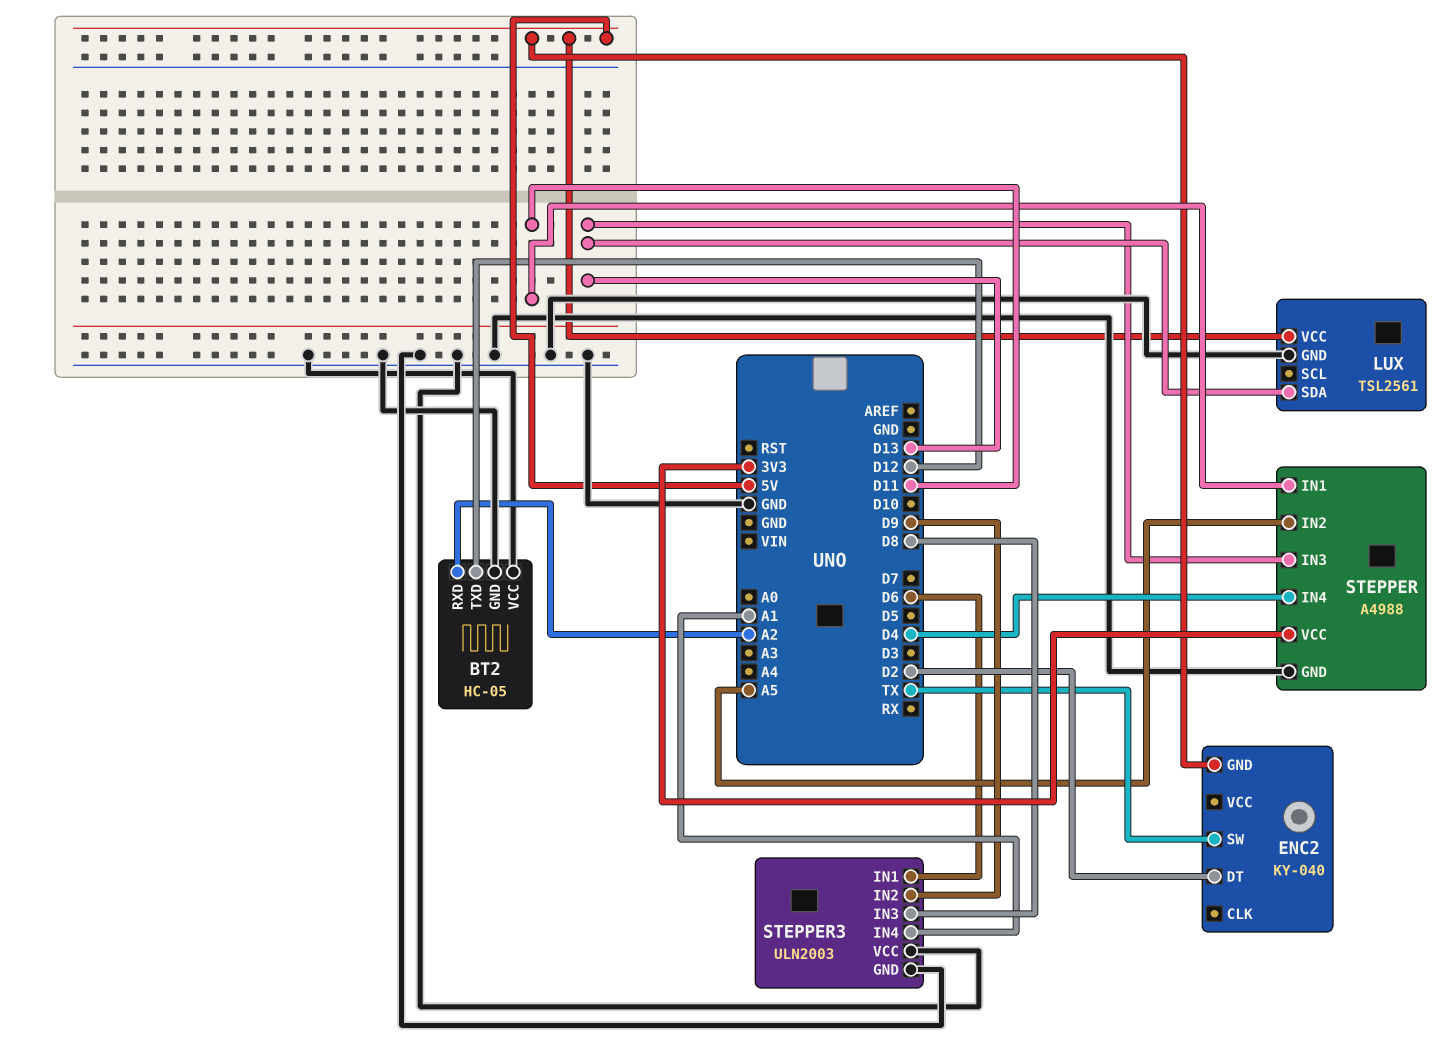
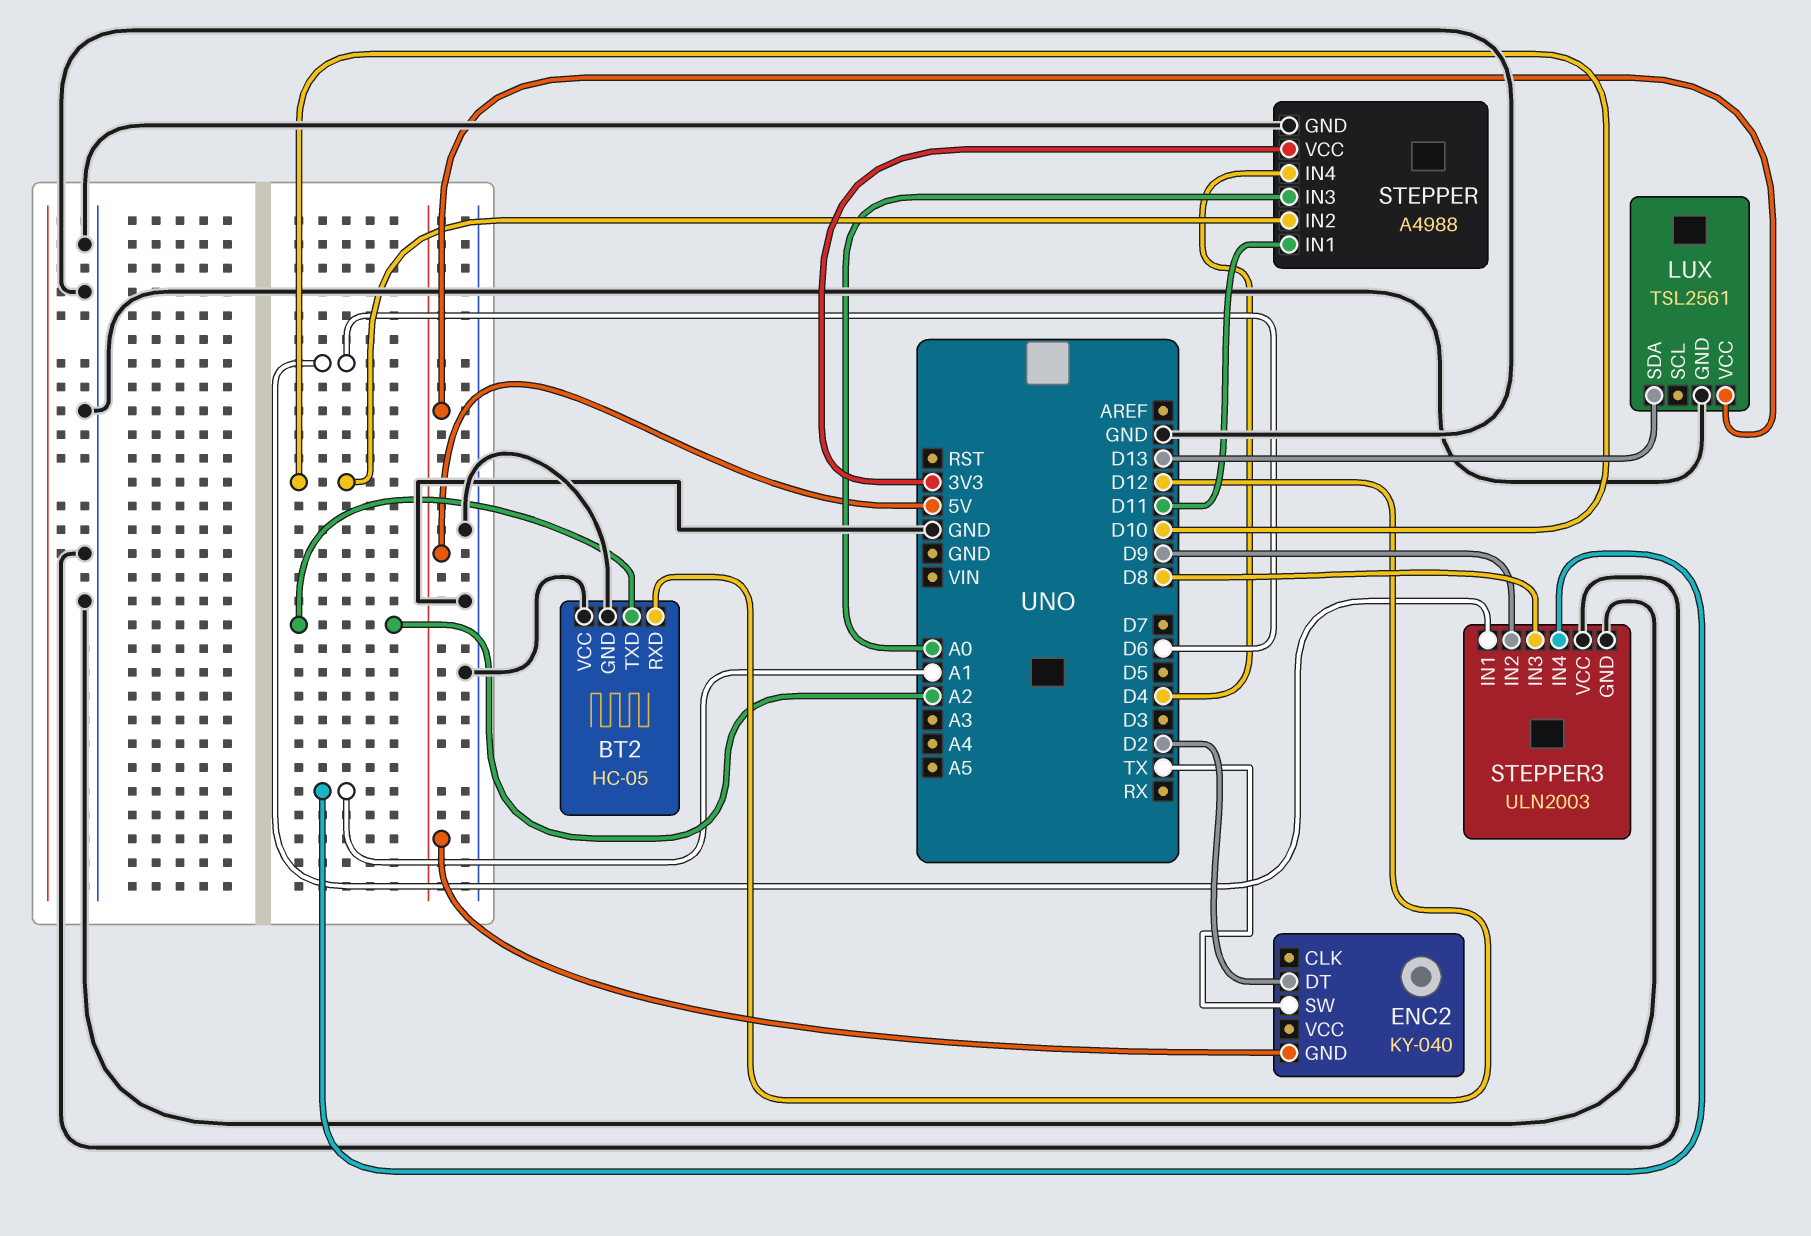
BT2 pin RXD: A2 -> D12
BT2 pin TXD: D12 -> A2
STEPPER pin IN2: A5 -> D10
STEPPER pin IN3: D13 -> A0

